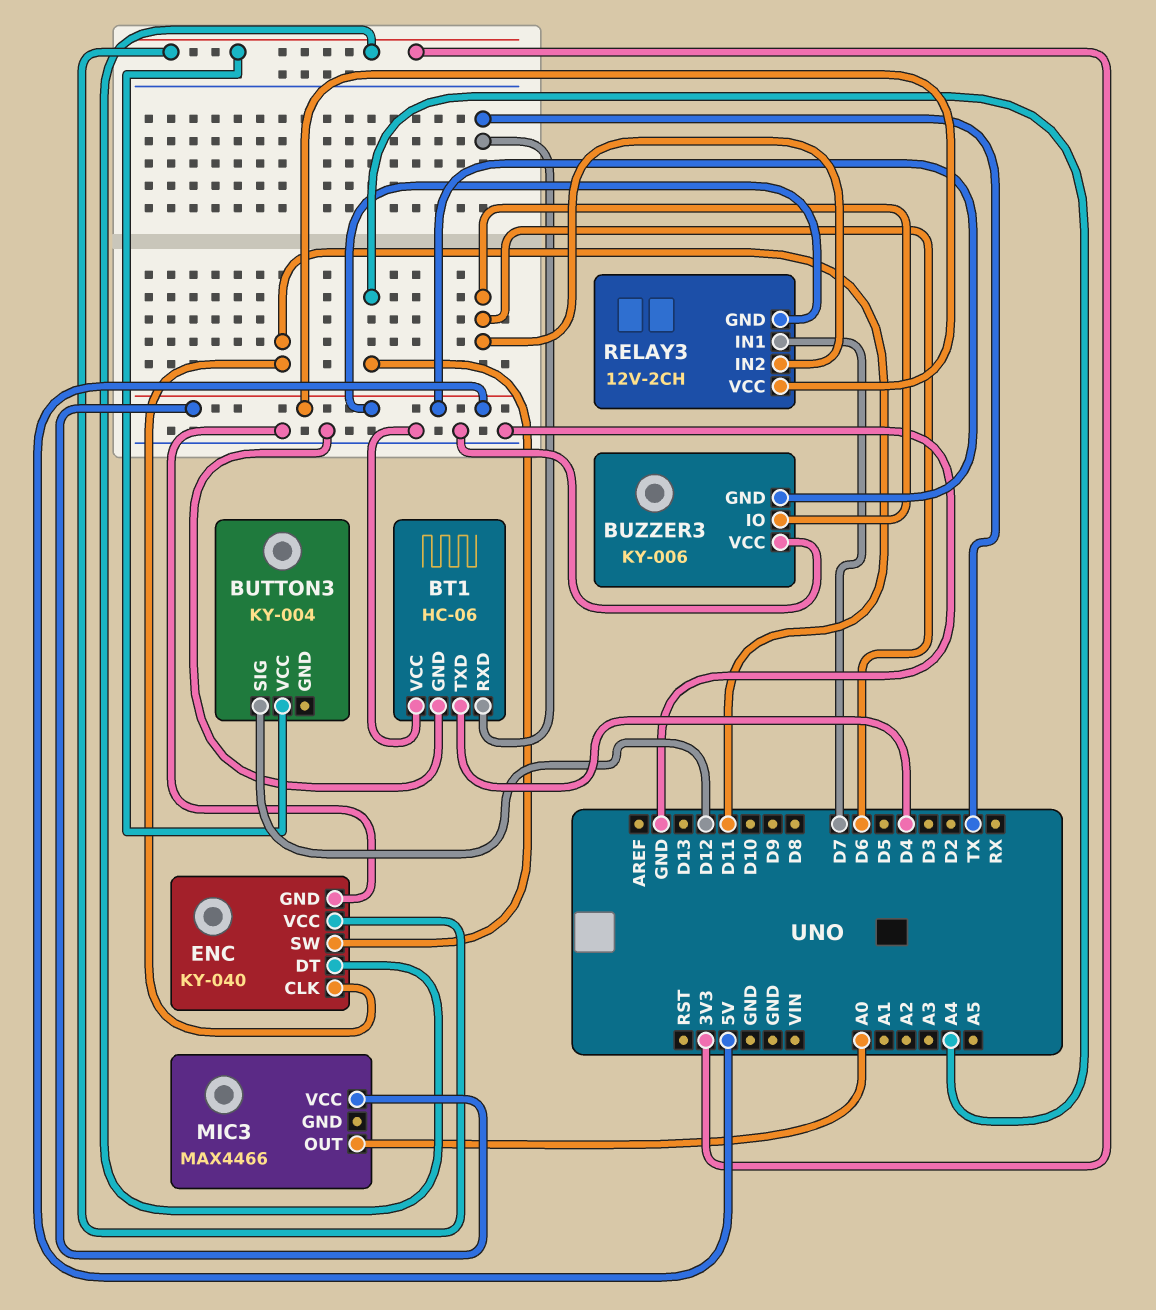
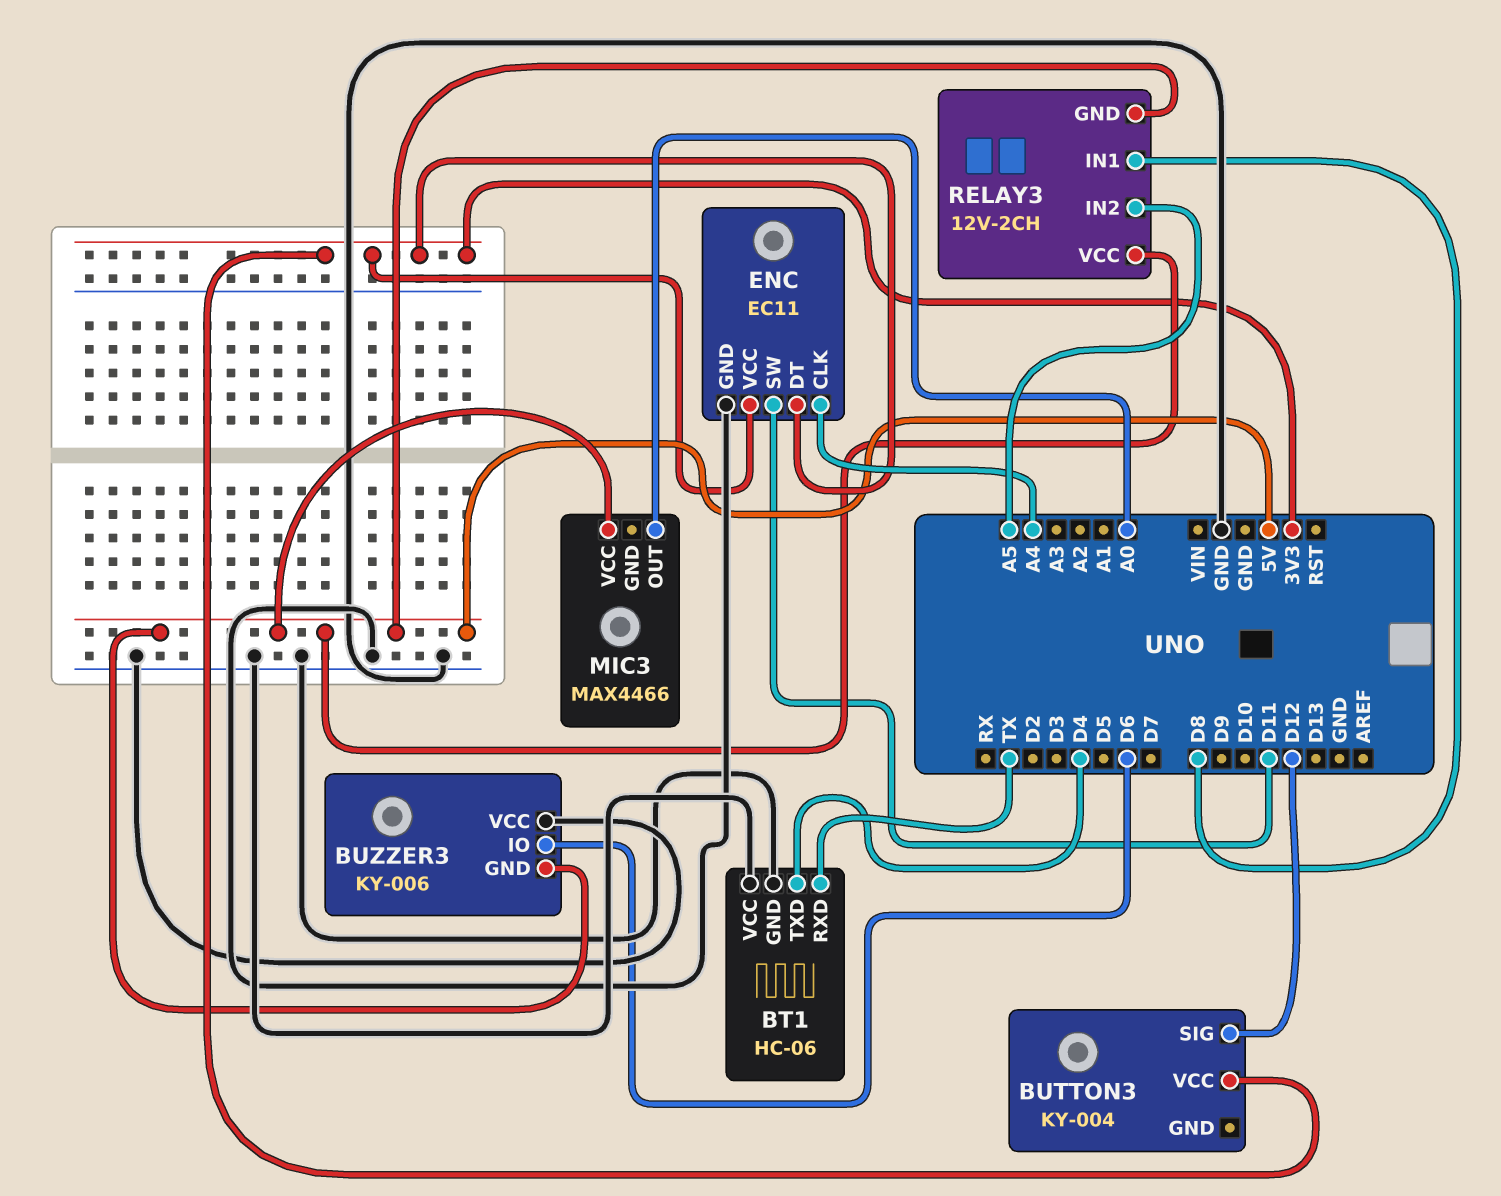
ENC: KY-040 -> EC11
ENC pin CLK: D11 -> A4
ENC pin SW: A4 -> D11
RELAY3 pin IN1: D7 -> D8
RELAY3 pin IN2: D6 -> A5

